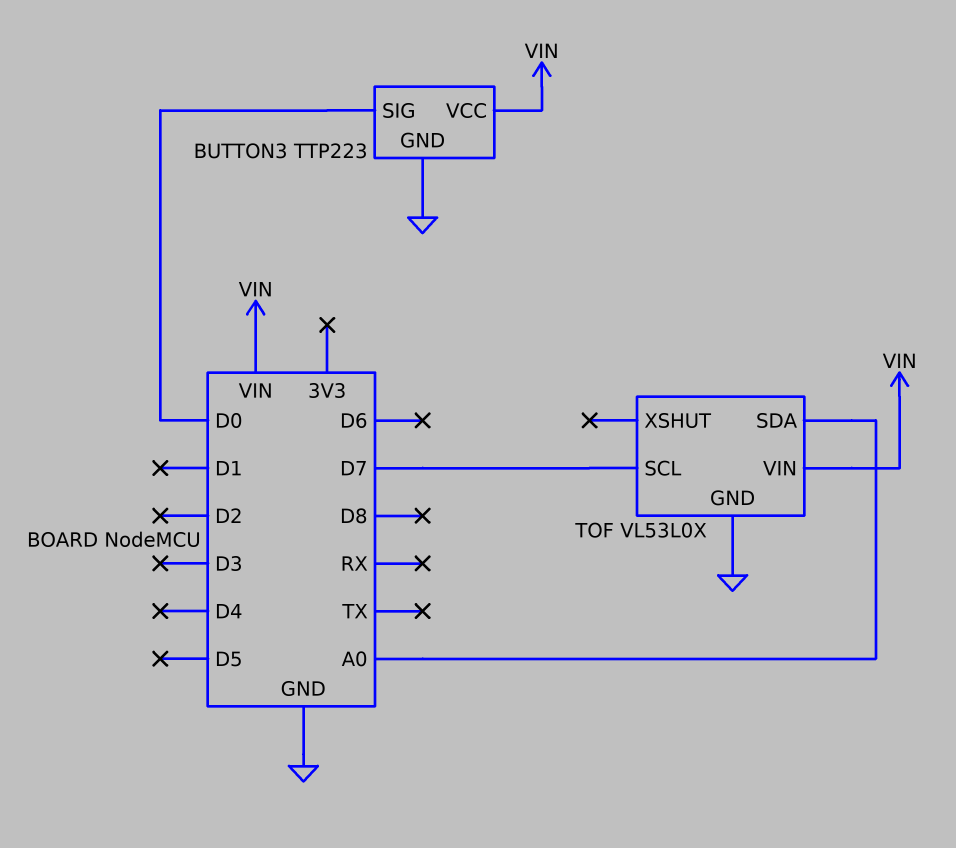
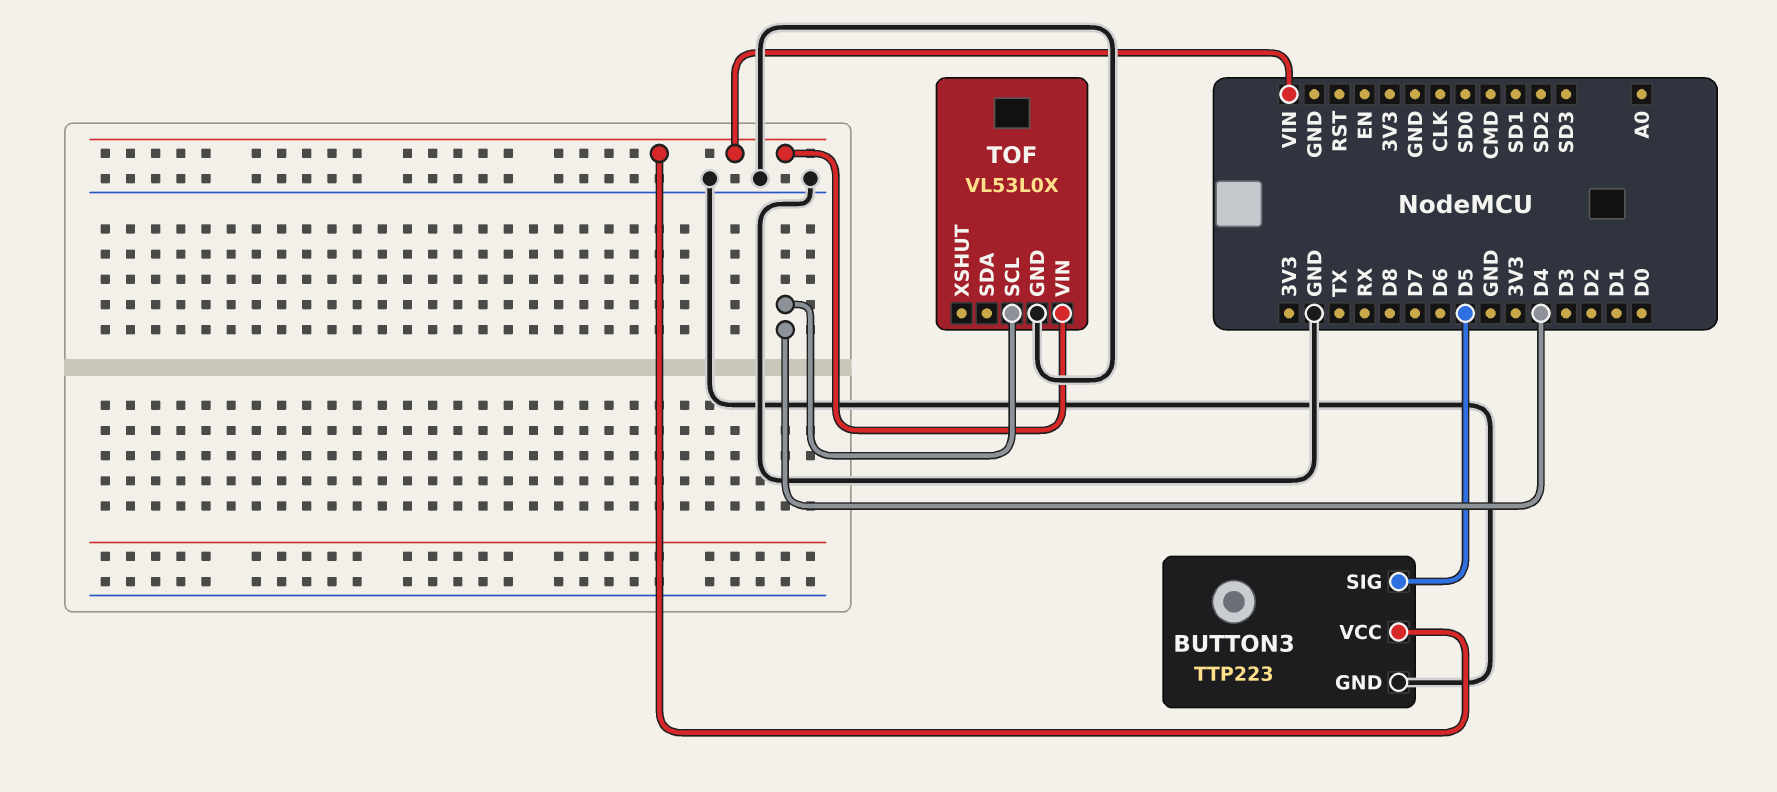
BUTTON3 pin SIG: D0 -> D5
TOF pin SCL: D7 -> D4
TOF pin SDA: A0 -> none

